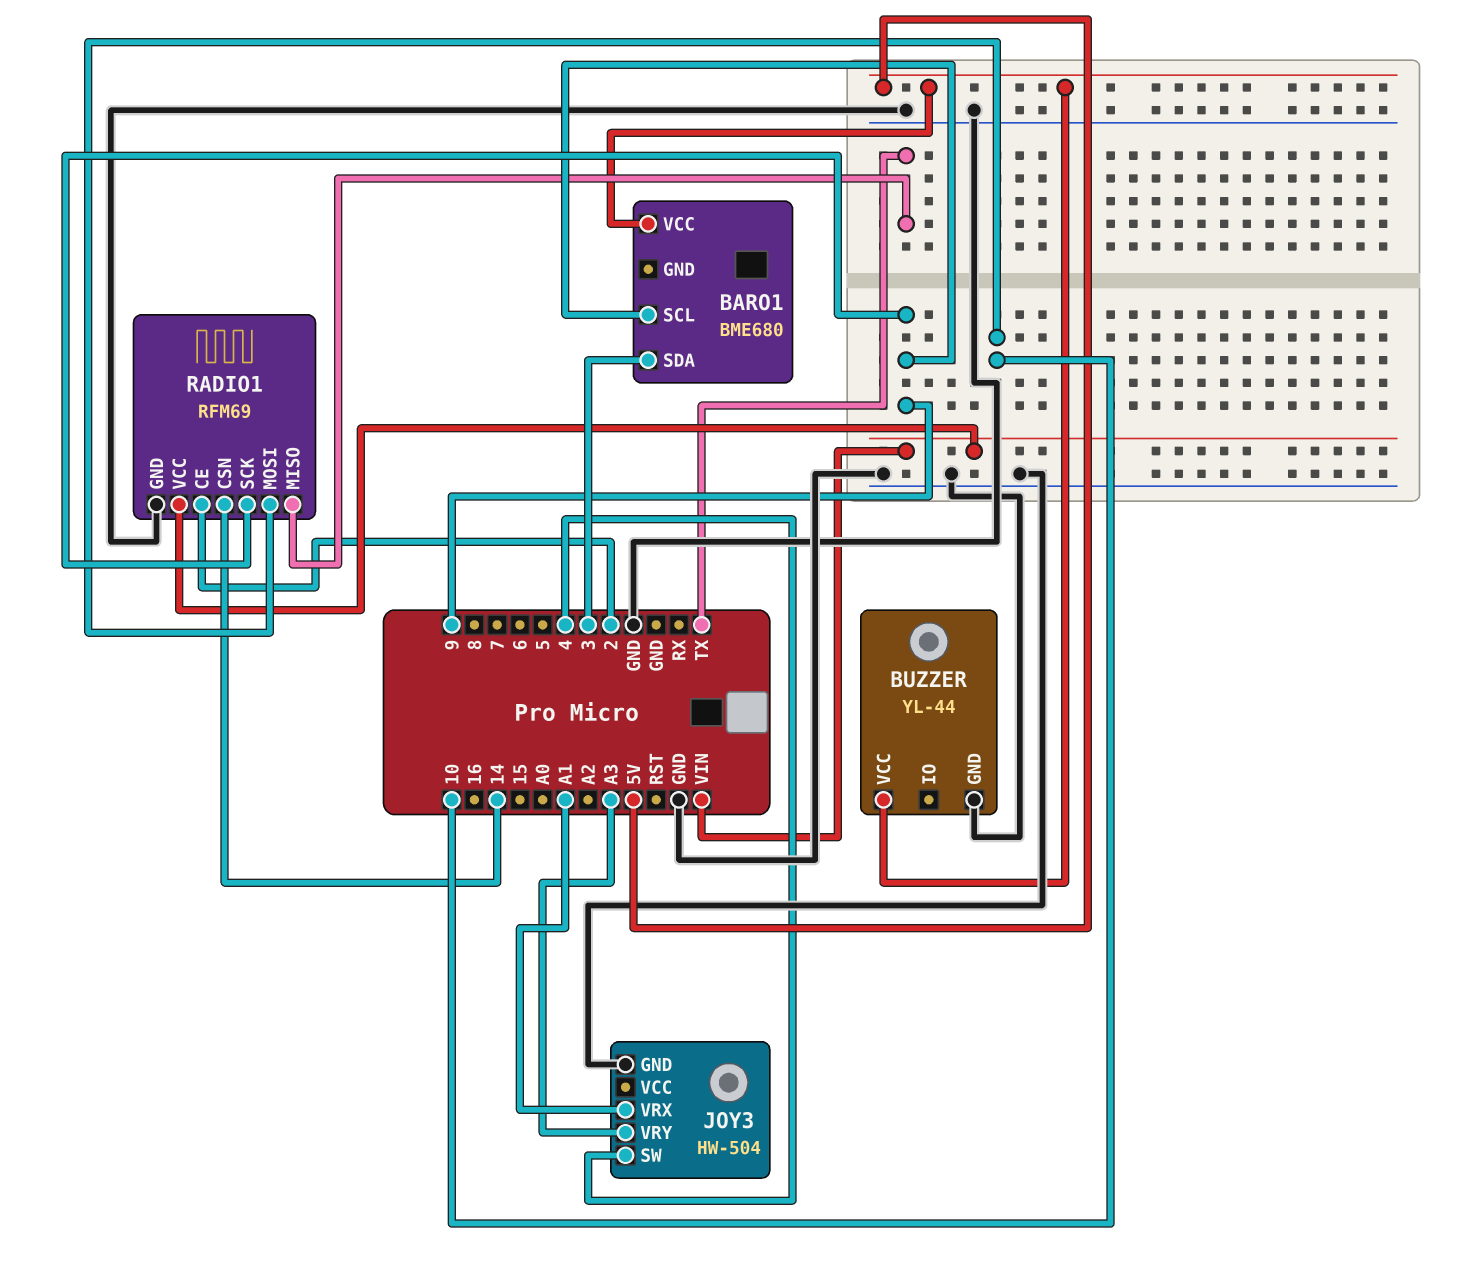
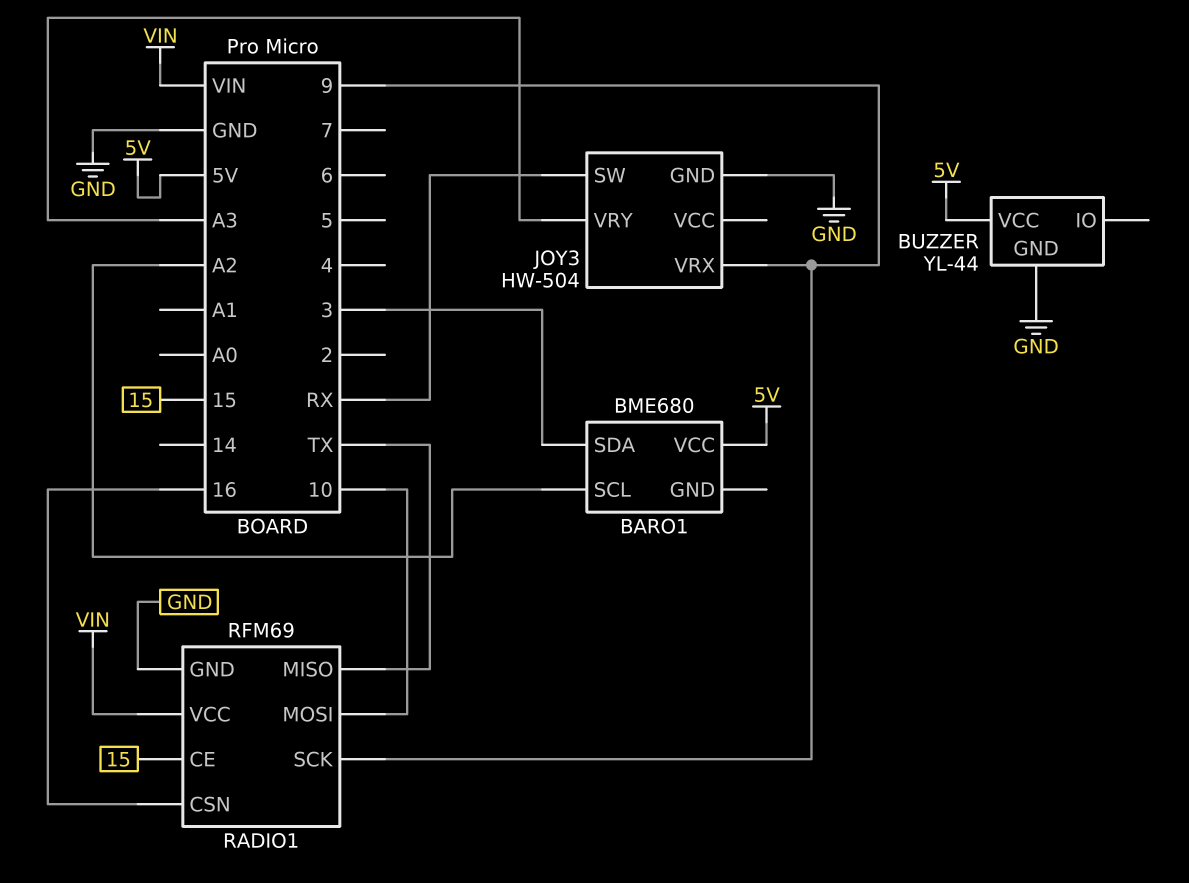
BARO1 pin SCL: 9 -> A2
JOY3 pin SW: 4 -> RX
JOY3 pin VRX: A1 -> 9
RADIO1 pin CE: 2 -> 15
RADIO1 pin CSN: 14 -> 16

